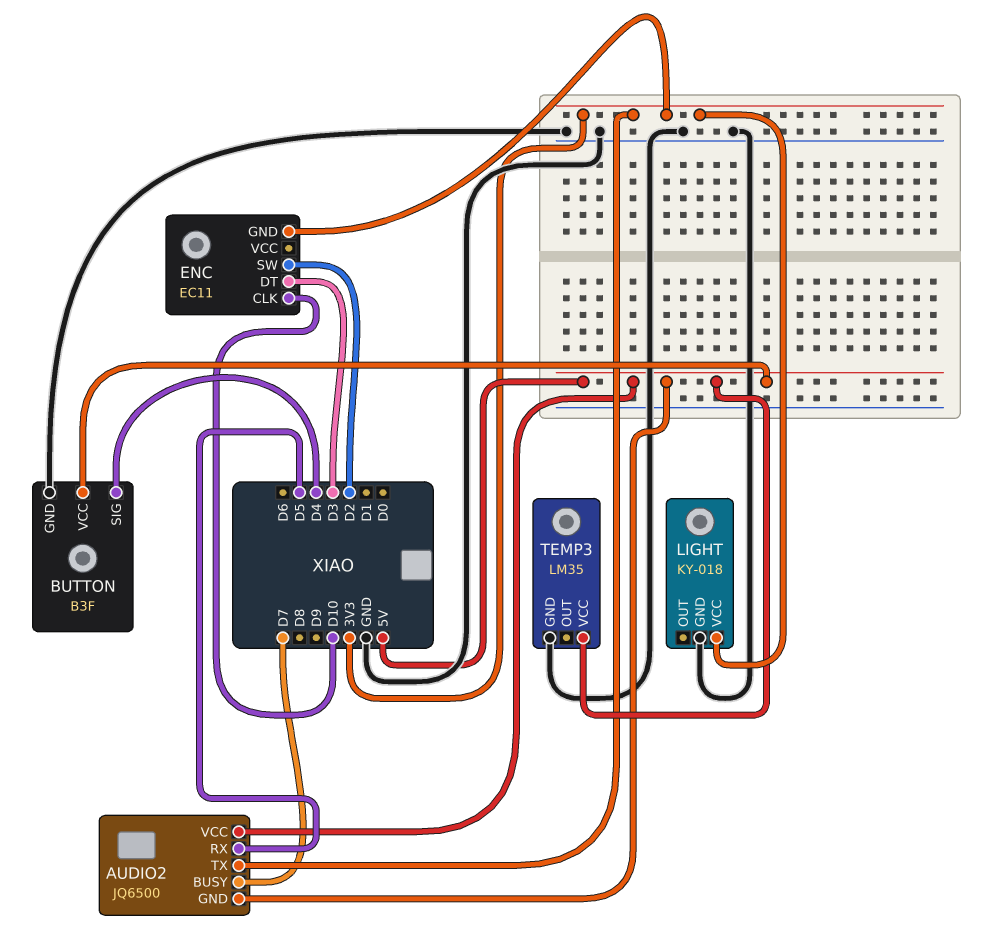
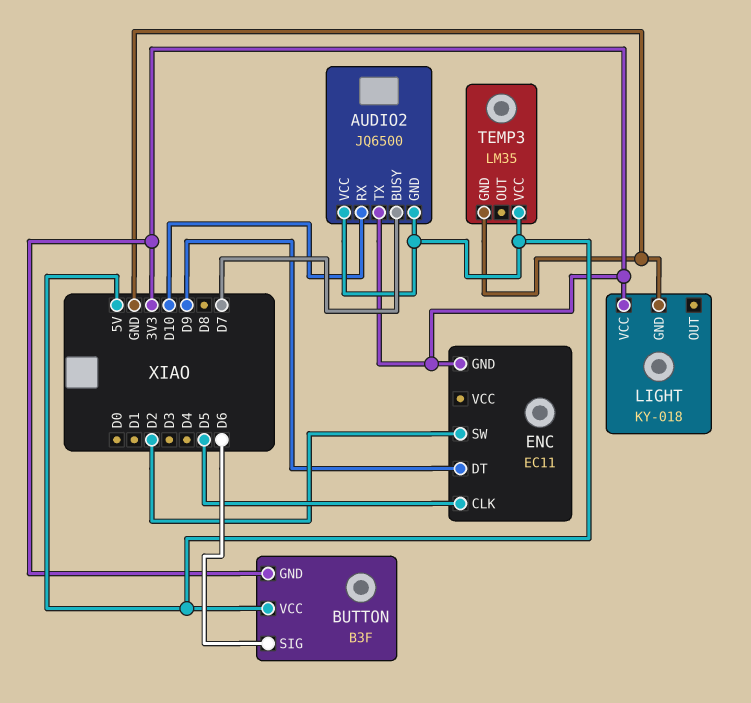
AUDIO2 pin RX: D5 -> D10
BUTTON pin GND: GND -> 3V3
BUTTON pin SIG: D4 -> D6
ENC pin CLK: D10 -> D5
ENC pin DT: D3 -> D9

